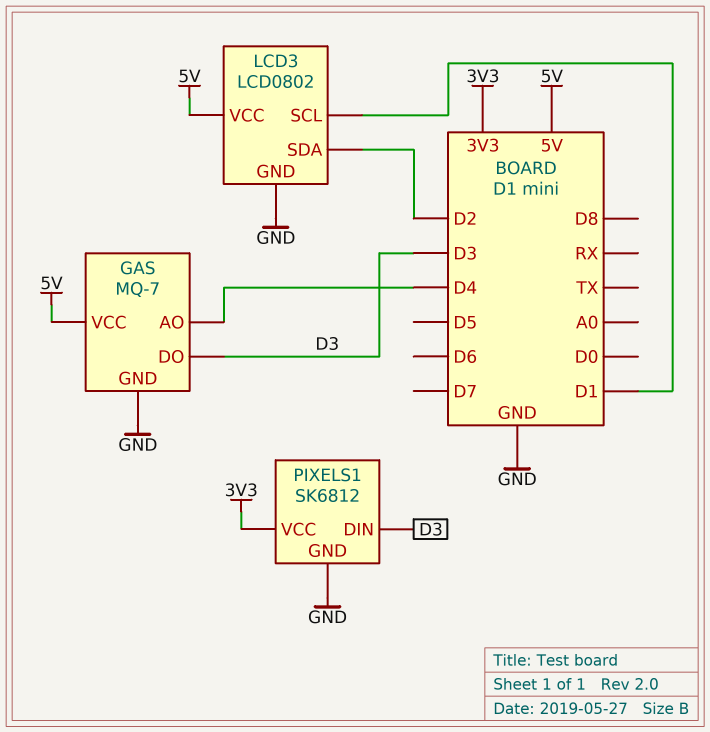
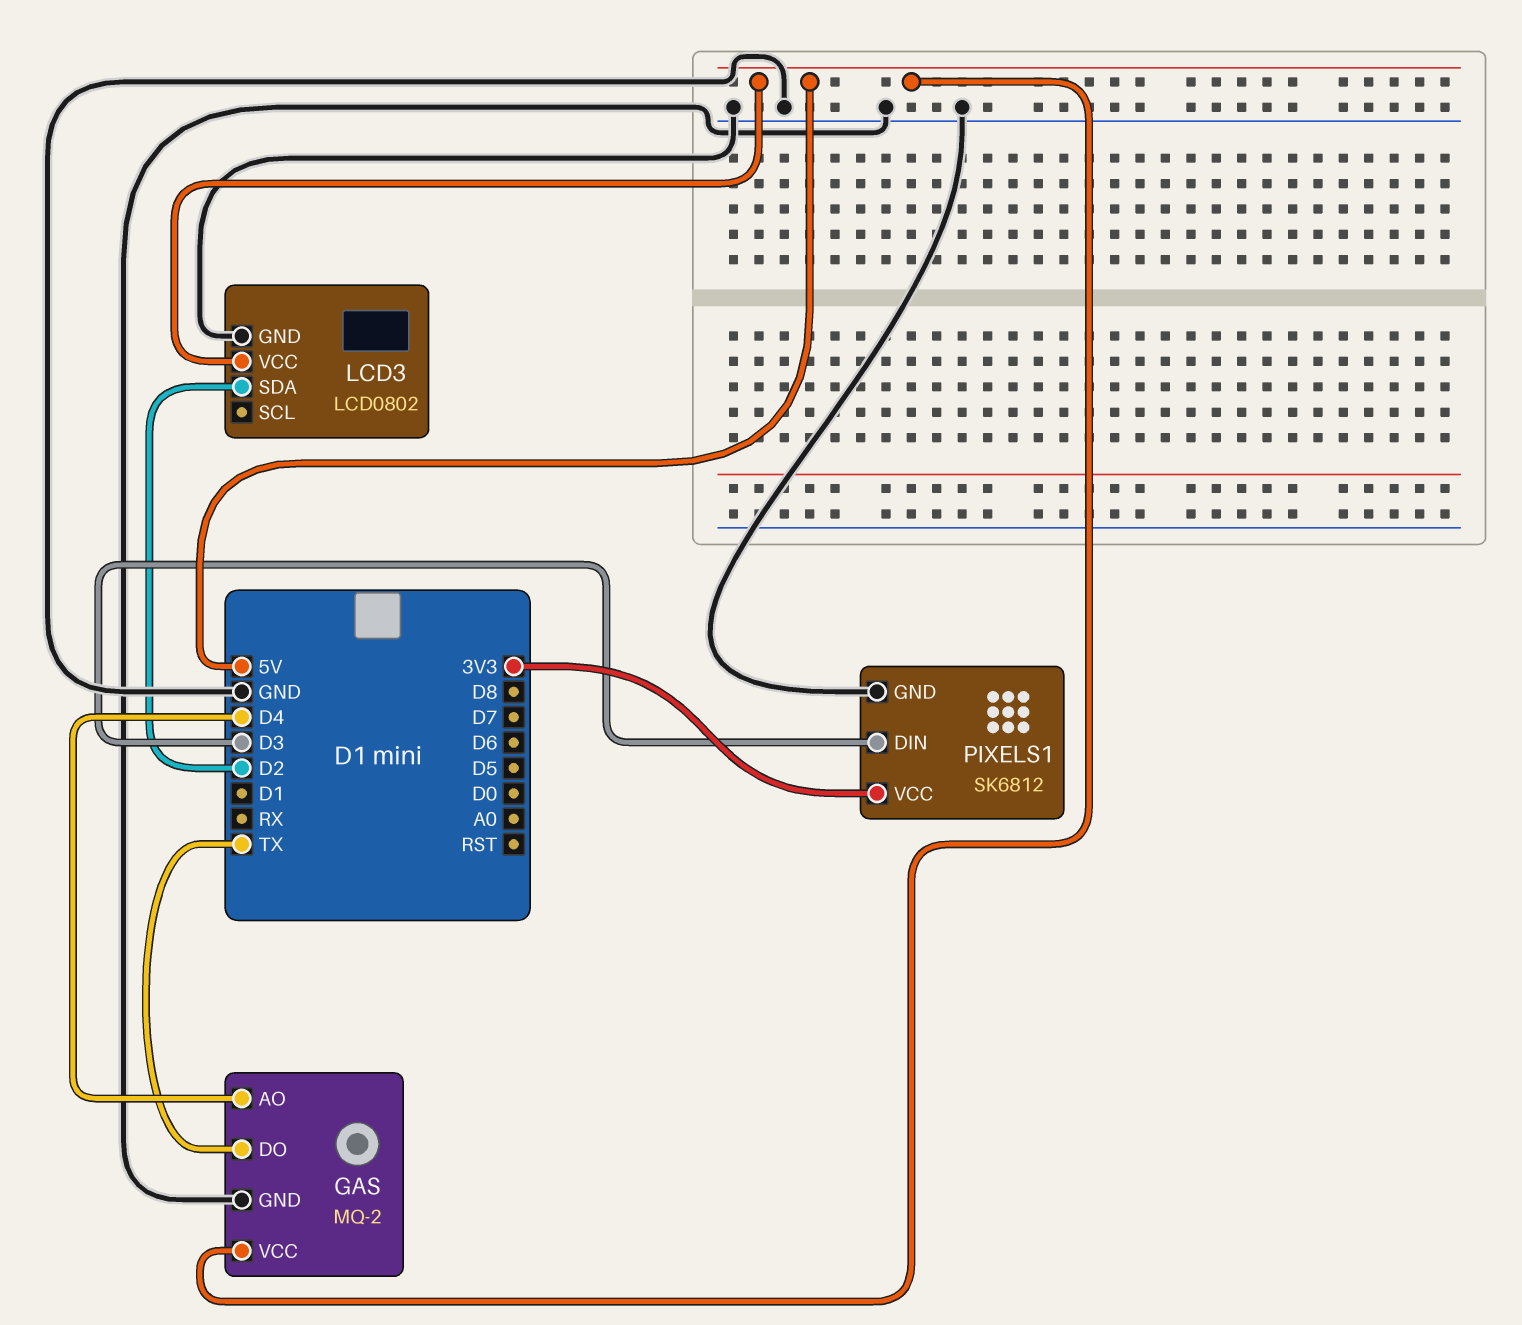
GAS: MQ-7 -> MQ-2
GAS pin DO: D3 -> TX
LCD3 pin SCL: D1 -> none

